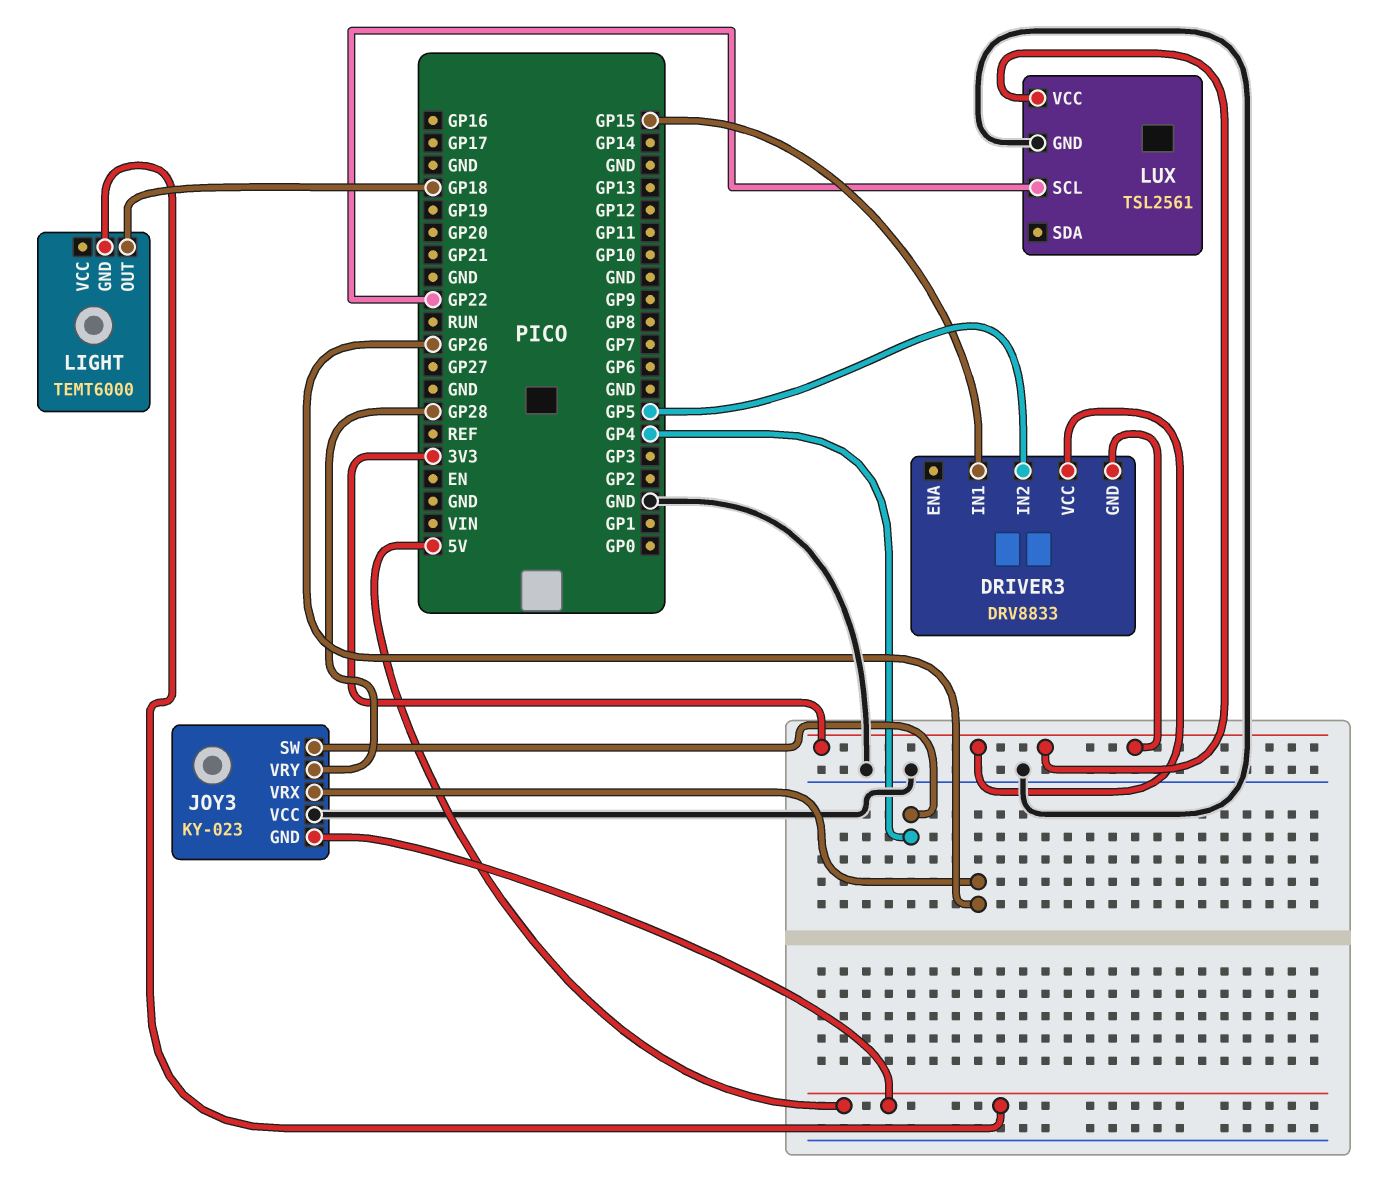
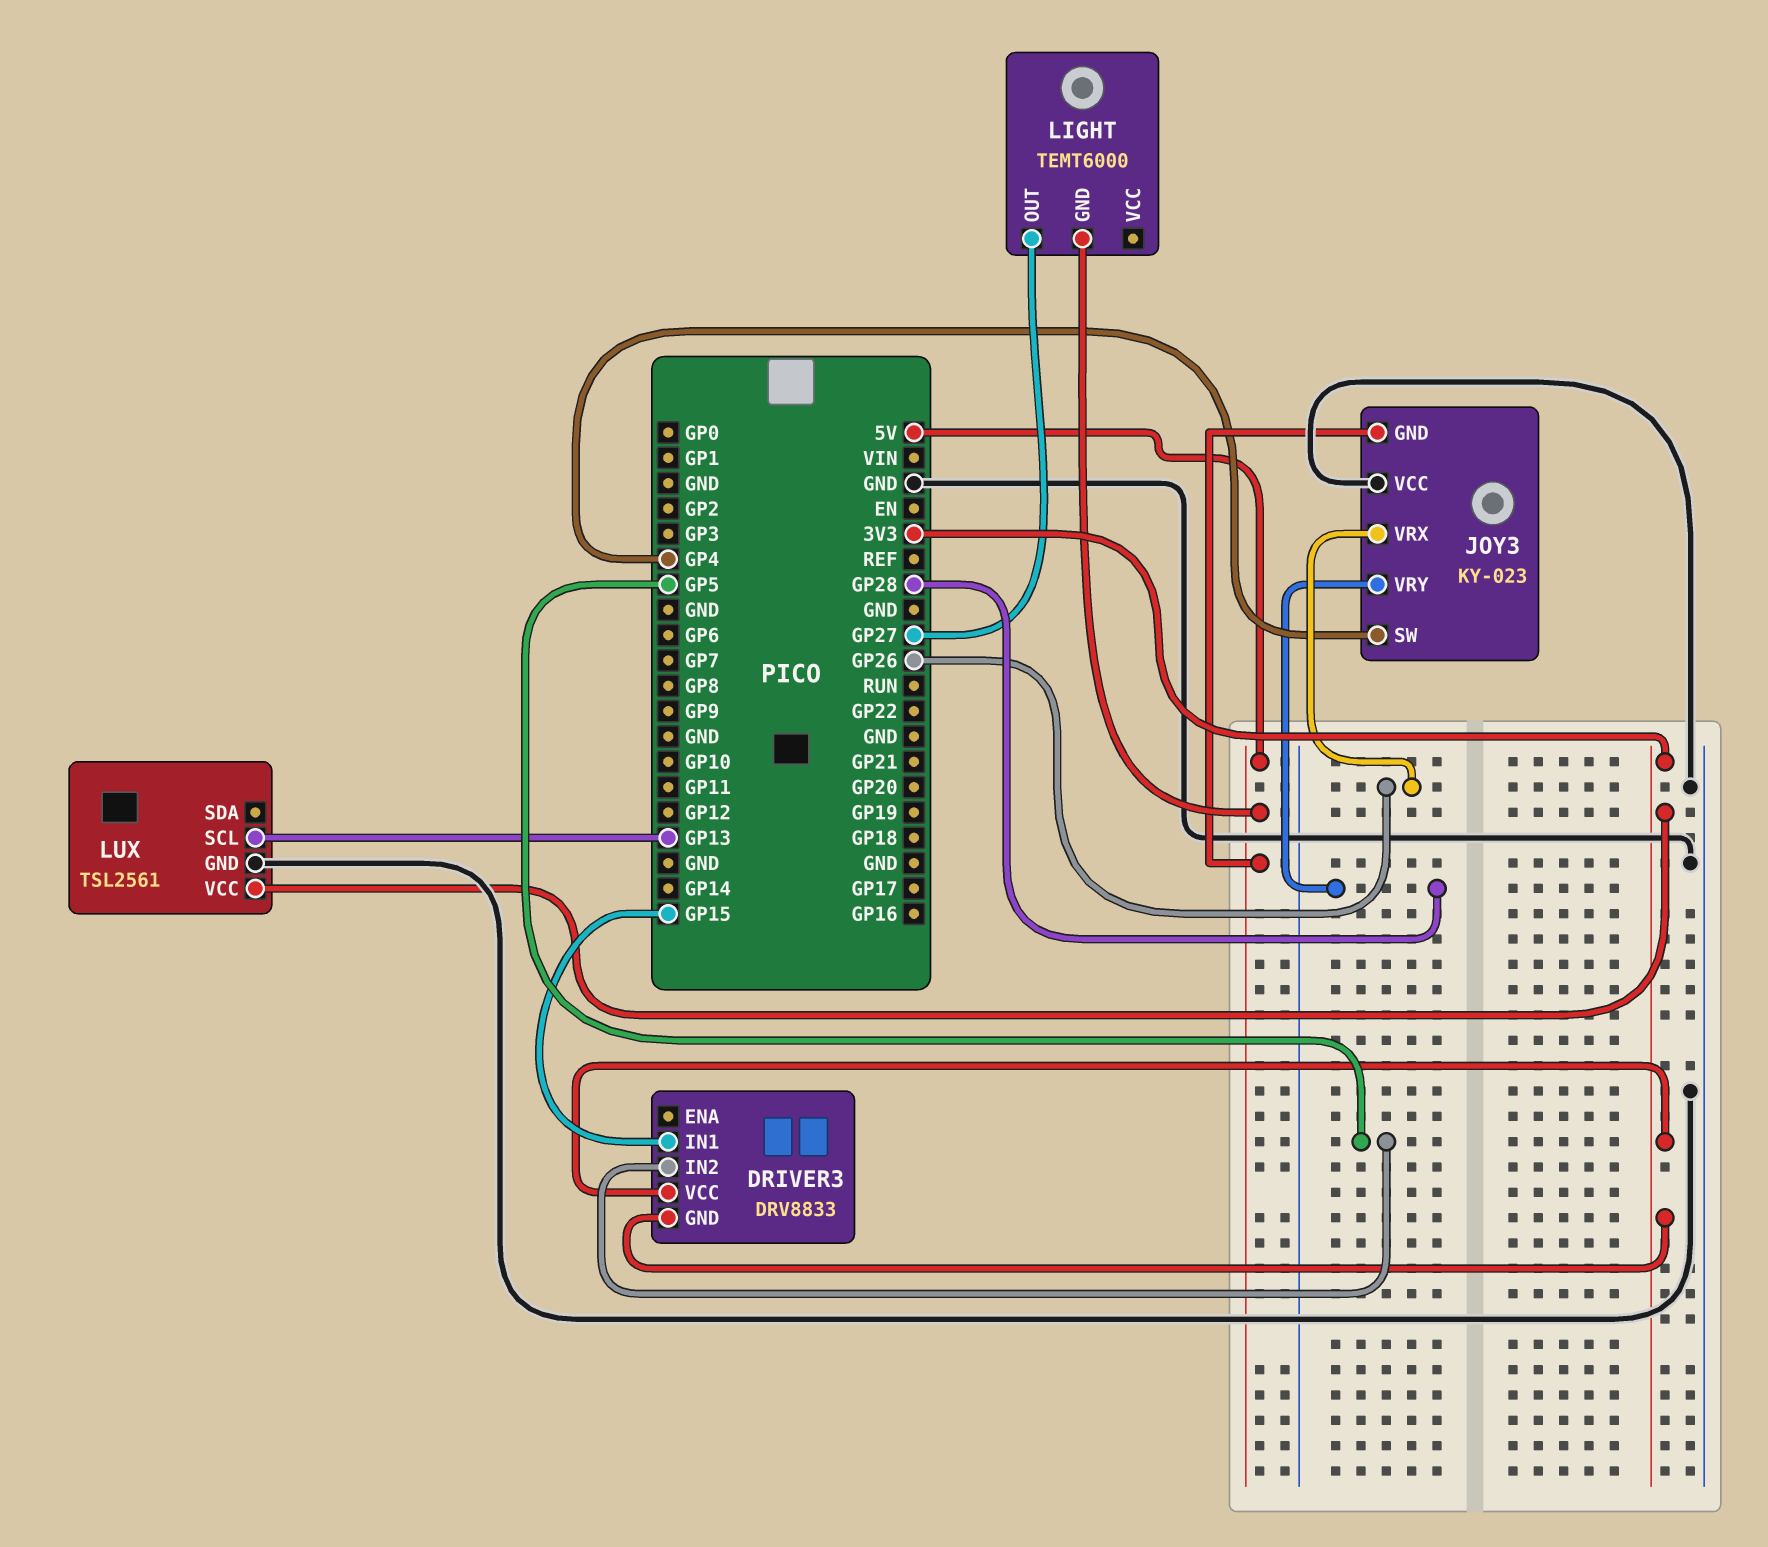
LIGHT pin OUT: GP18 -> GP27
LUX pin SCL: GP22 -> GP13

